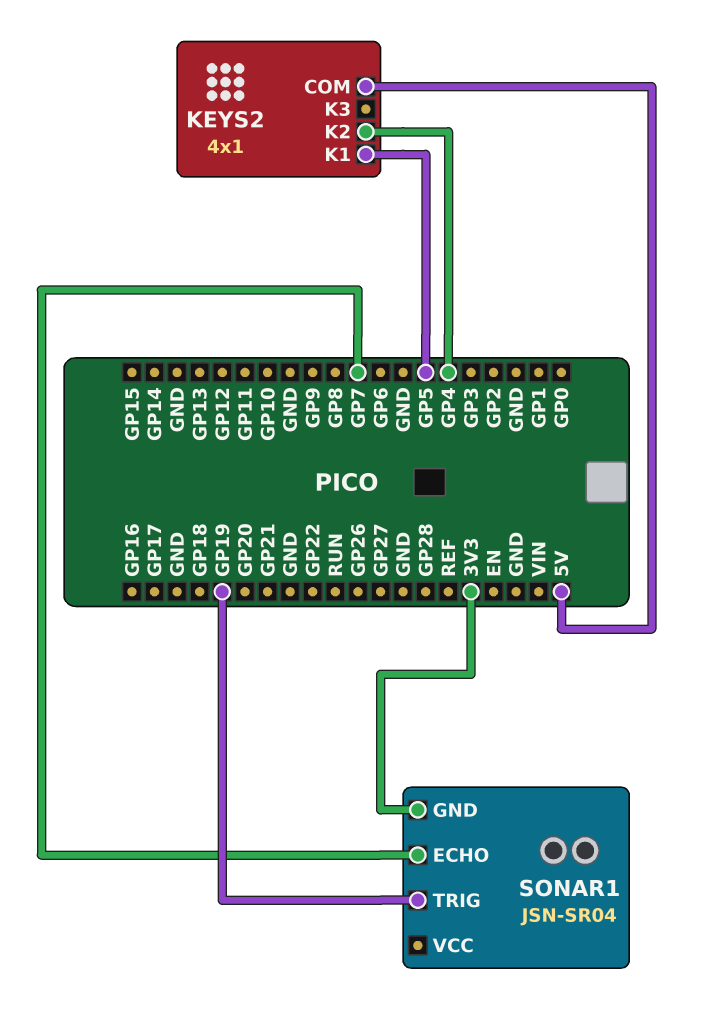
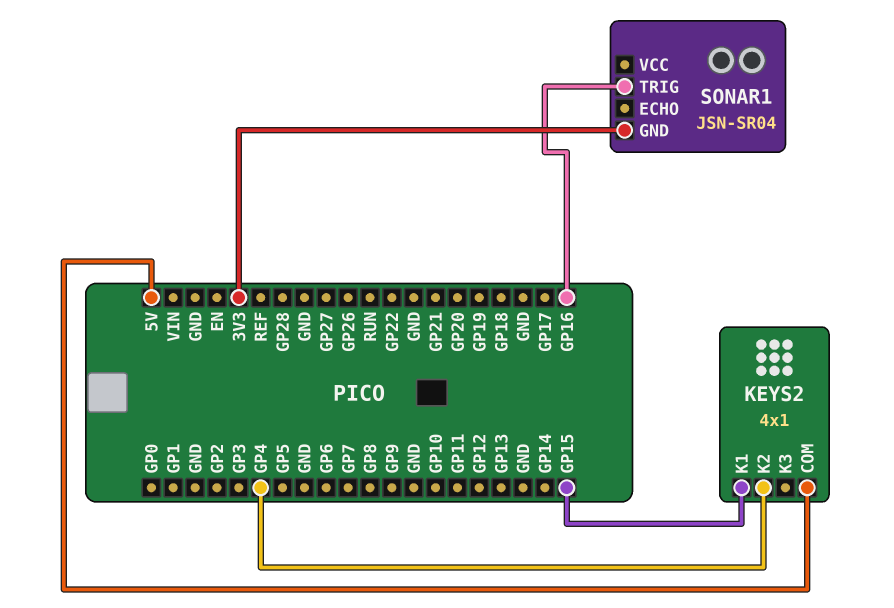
KEYS2 pin K1: GP5 -> GP15
SONAR1 pin ECHO: GP7 -> none
SONAR1 pin TRIG: GP19 -> GP16

